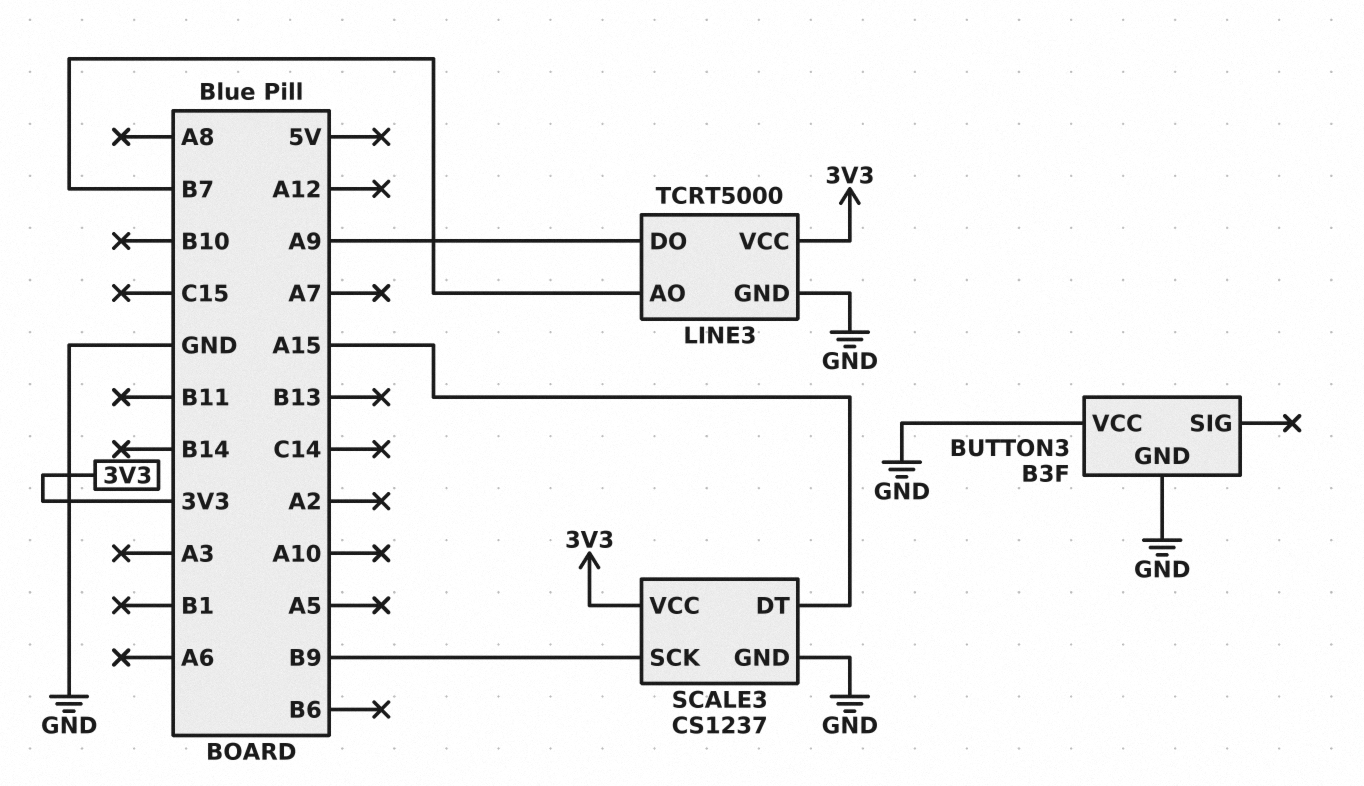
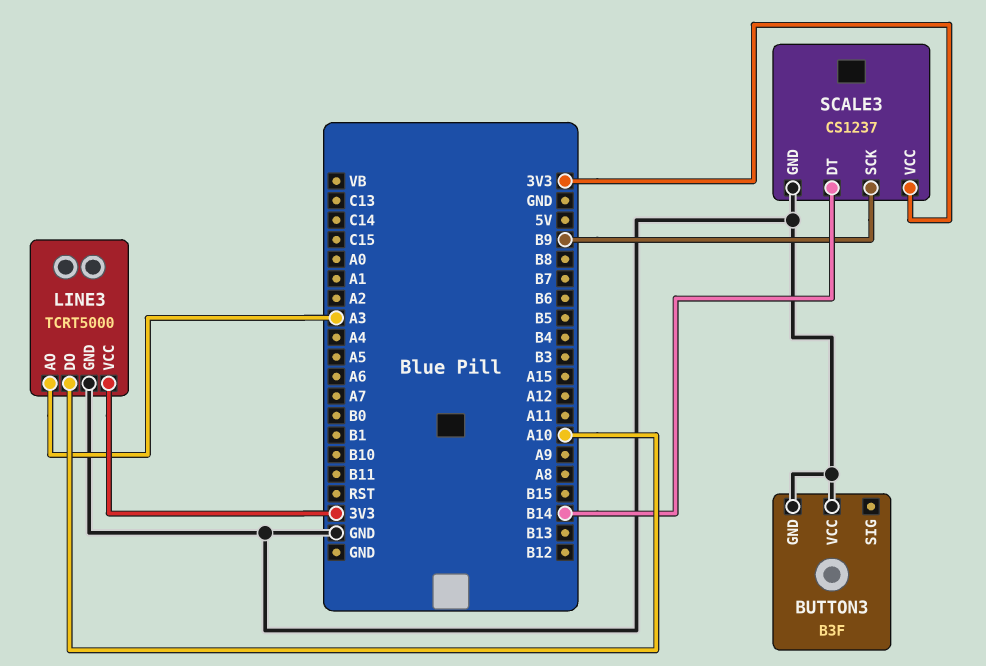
LINE3 pin AO: B7 -> A3
LINE3 pin DO: A9 -> A10
SCALE3 pin DT: A15 -> B14

